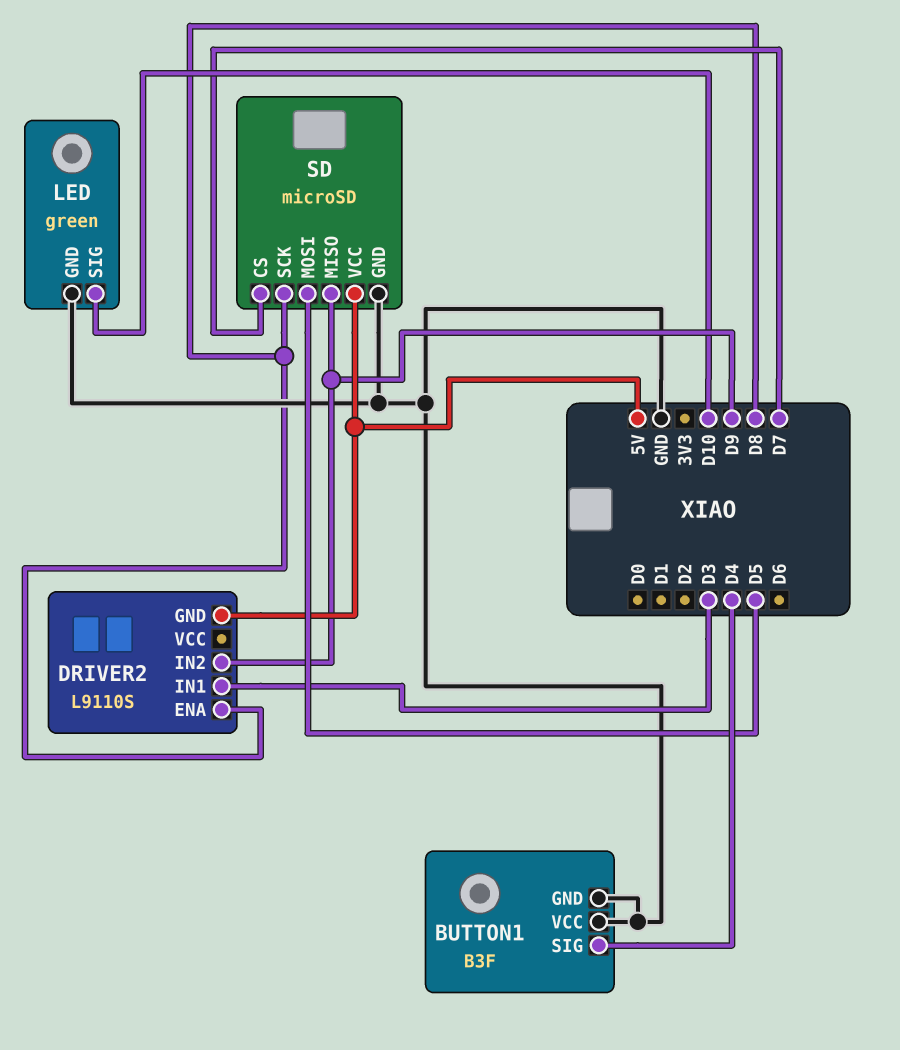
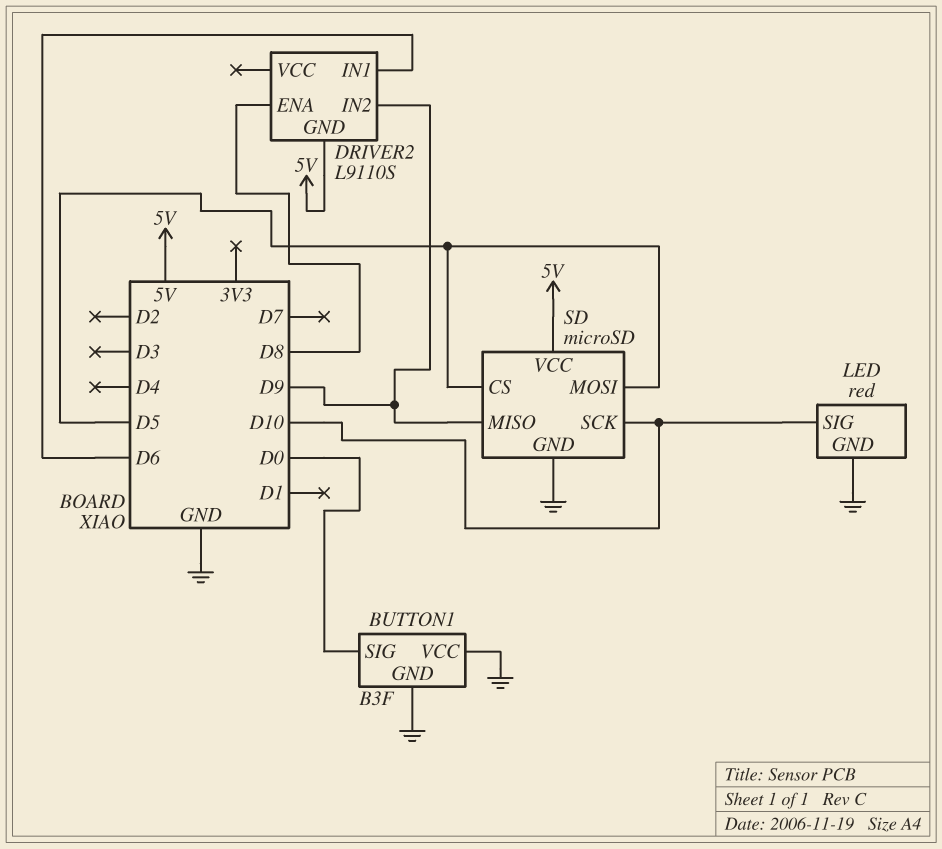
BUTTON1 pin SIG: D4 -> D0
DRIVER2 pin IN1: D3 -> D6
LED: green -> red
SD pin CS: D7 -> D5
SD pin SCK: D8 -> D10

